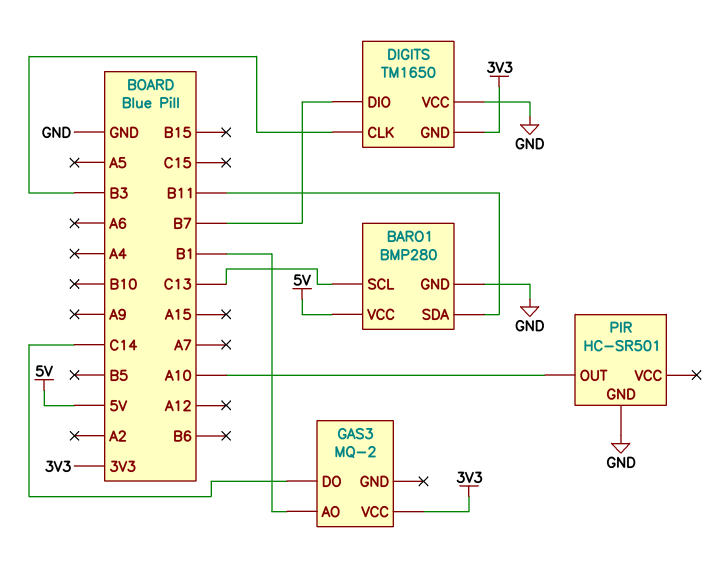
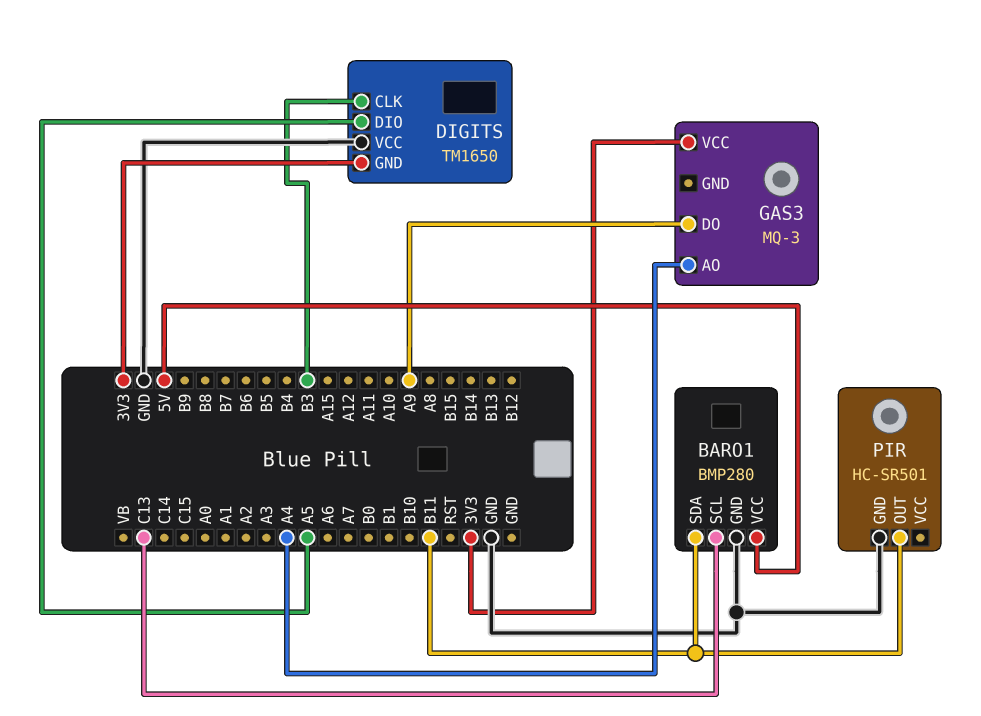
DIGITS pin DIO: B7 -> A5
GAS3: MQ-2 -> MQ-3
GAS3 pin AO: B1 -> A4
GAS3 pin DO: C14 -> A9
PIR pin OUT: A10 -> B11

